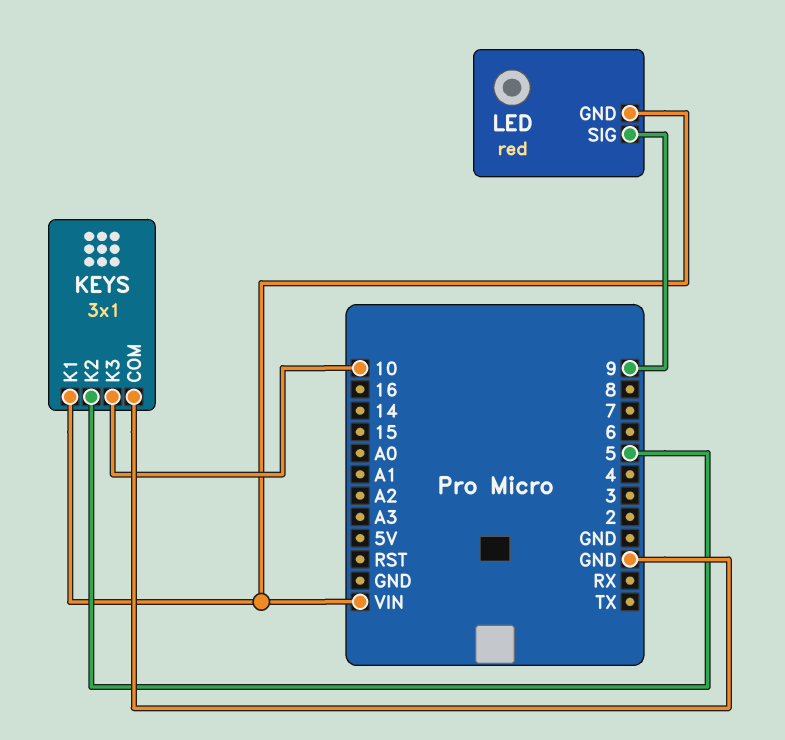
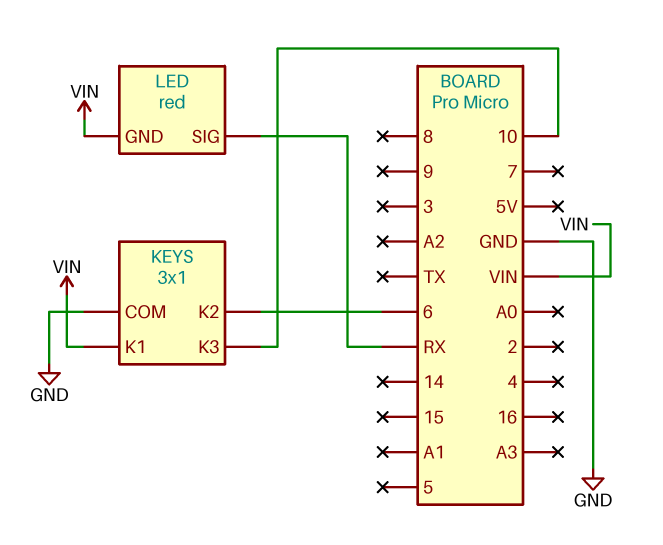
KEYS pin K2: 5 -> 6
LED pin SIG: 9 -> RX

